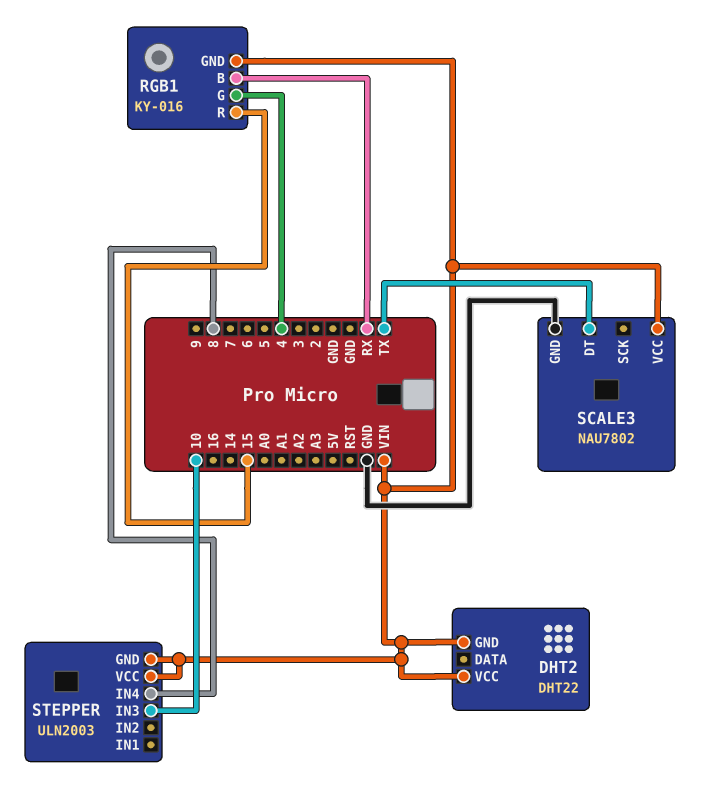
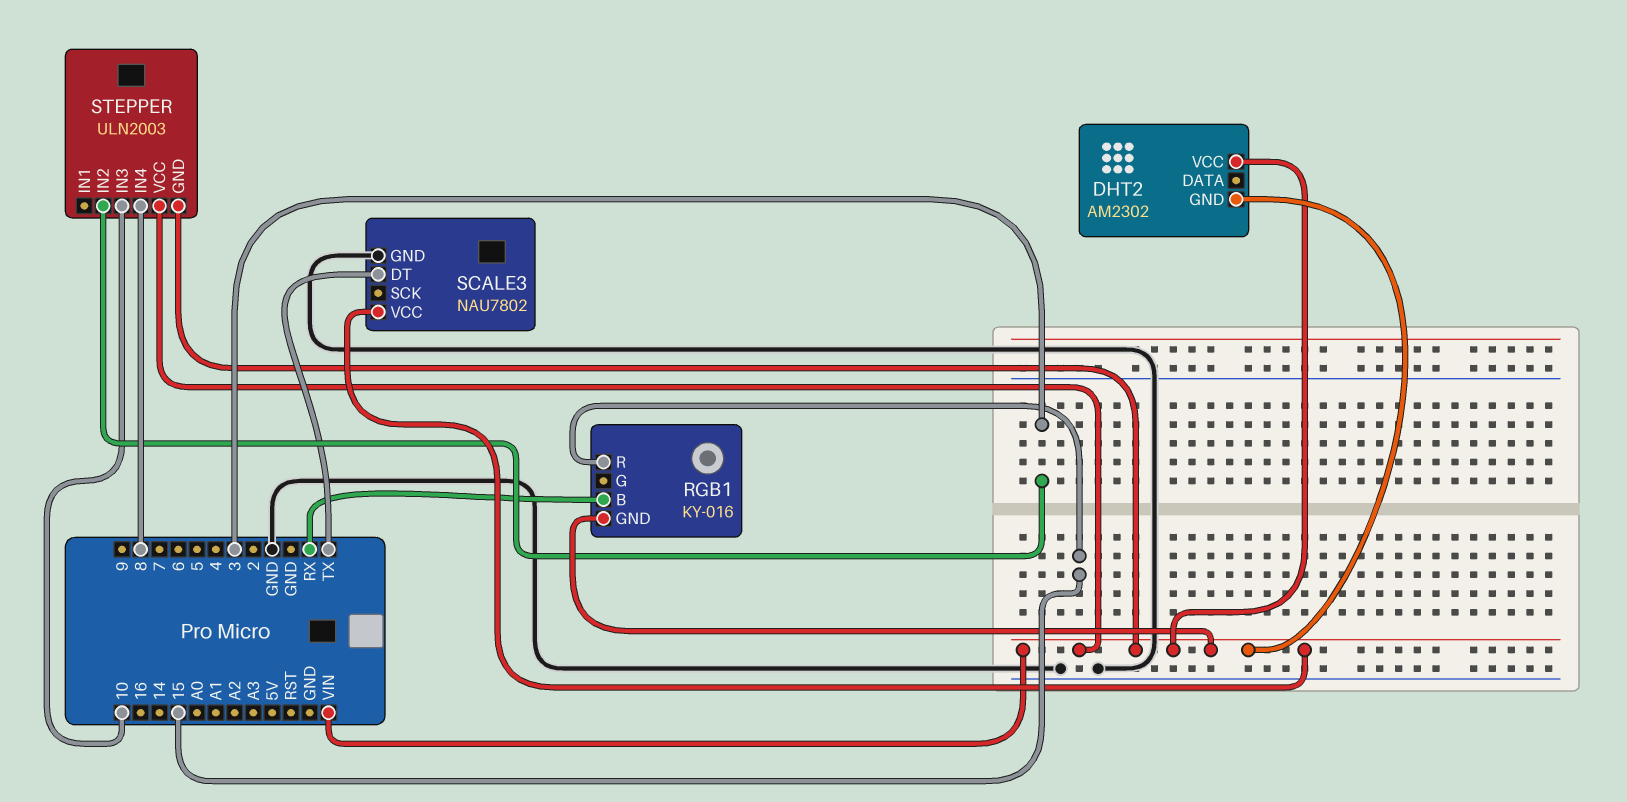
DHT2: DHT22 -> AM2302
RGB1 pin G: 4 -> none
STEPPER pin IN2: none -> 3

